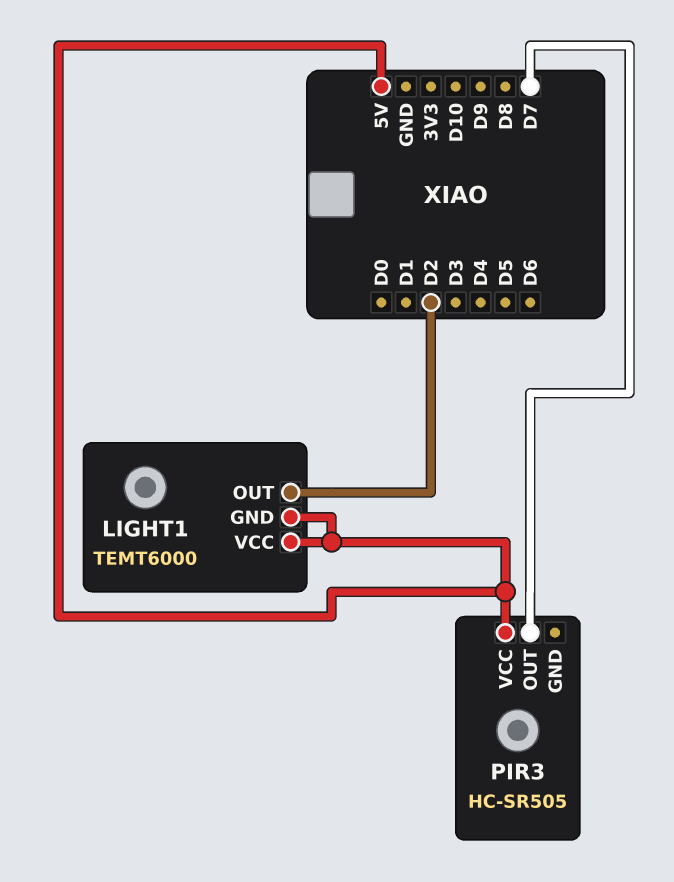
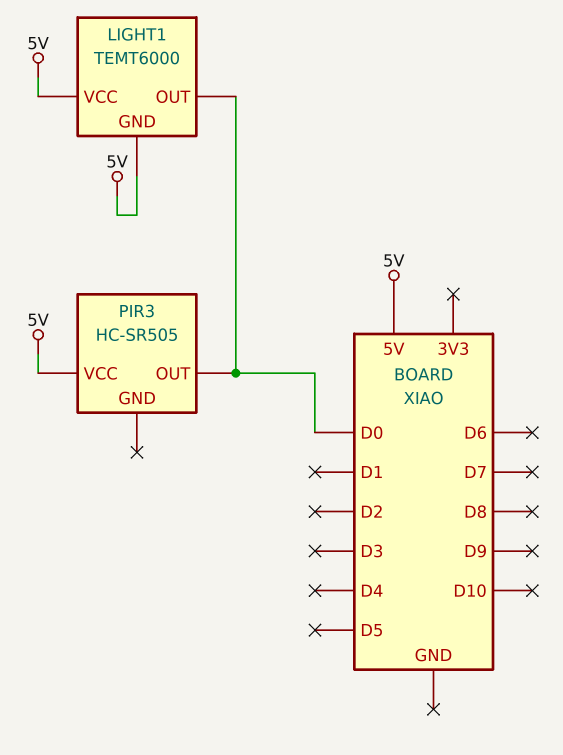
LIGHT1 pin OUT: D2 -> D0
PIR3 pin OUT: D7 -> D0

